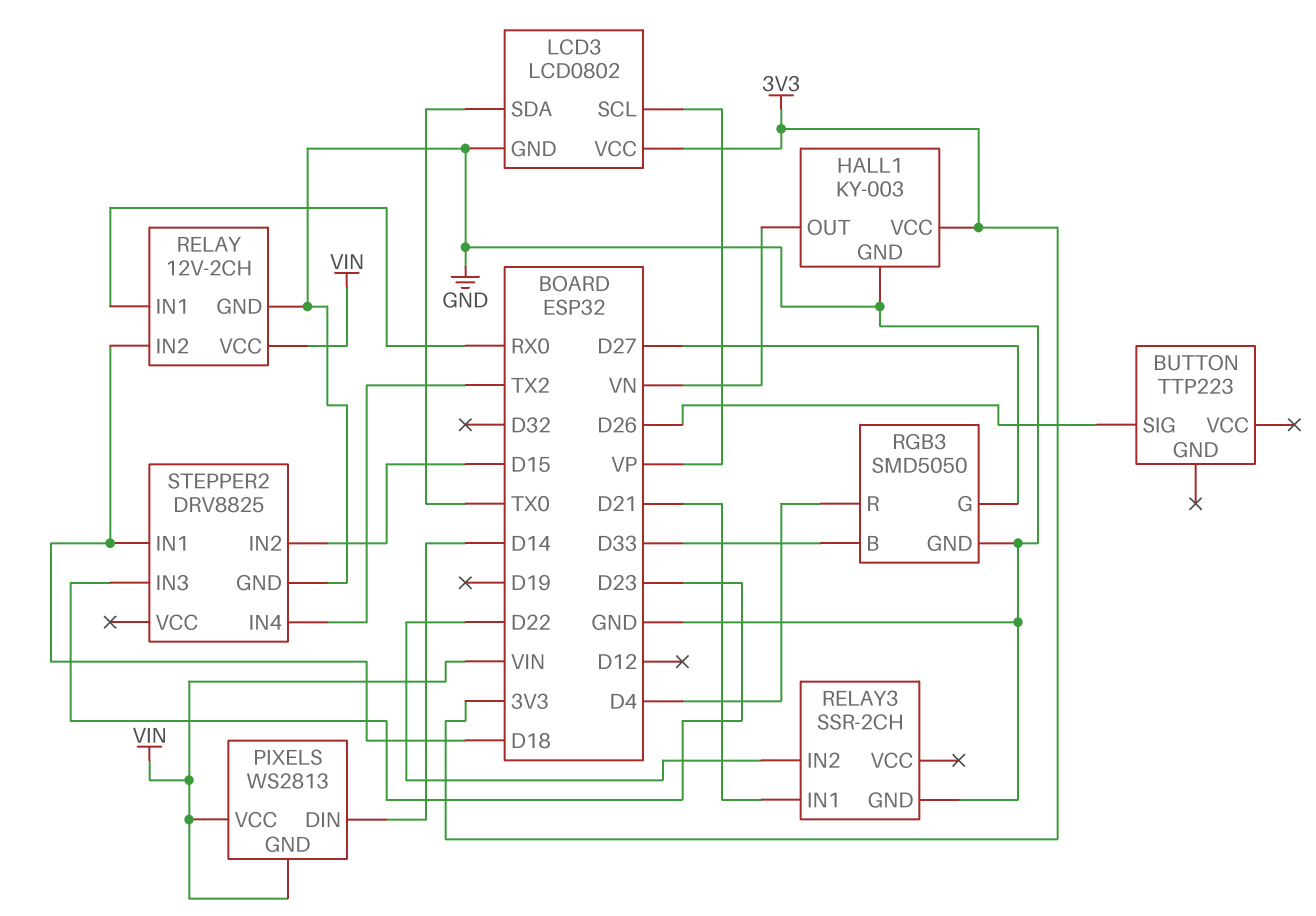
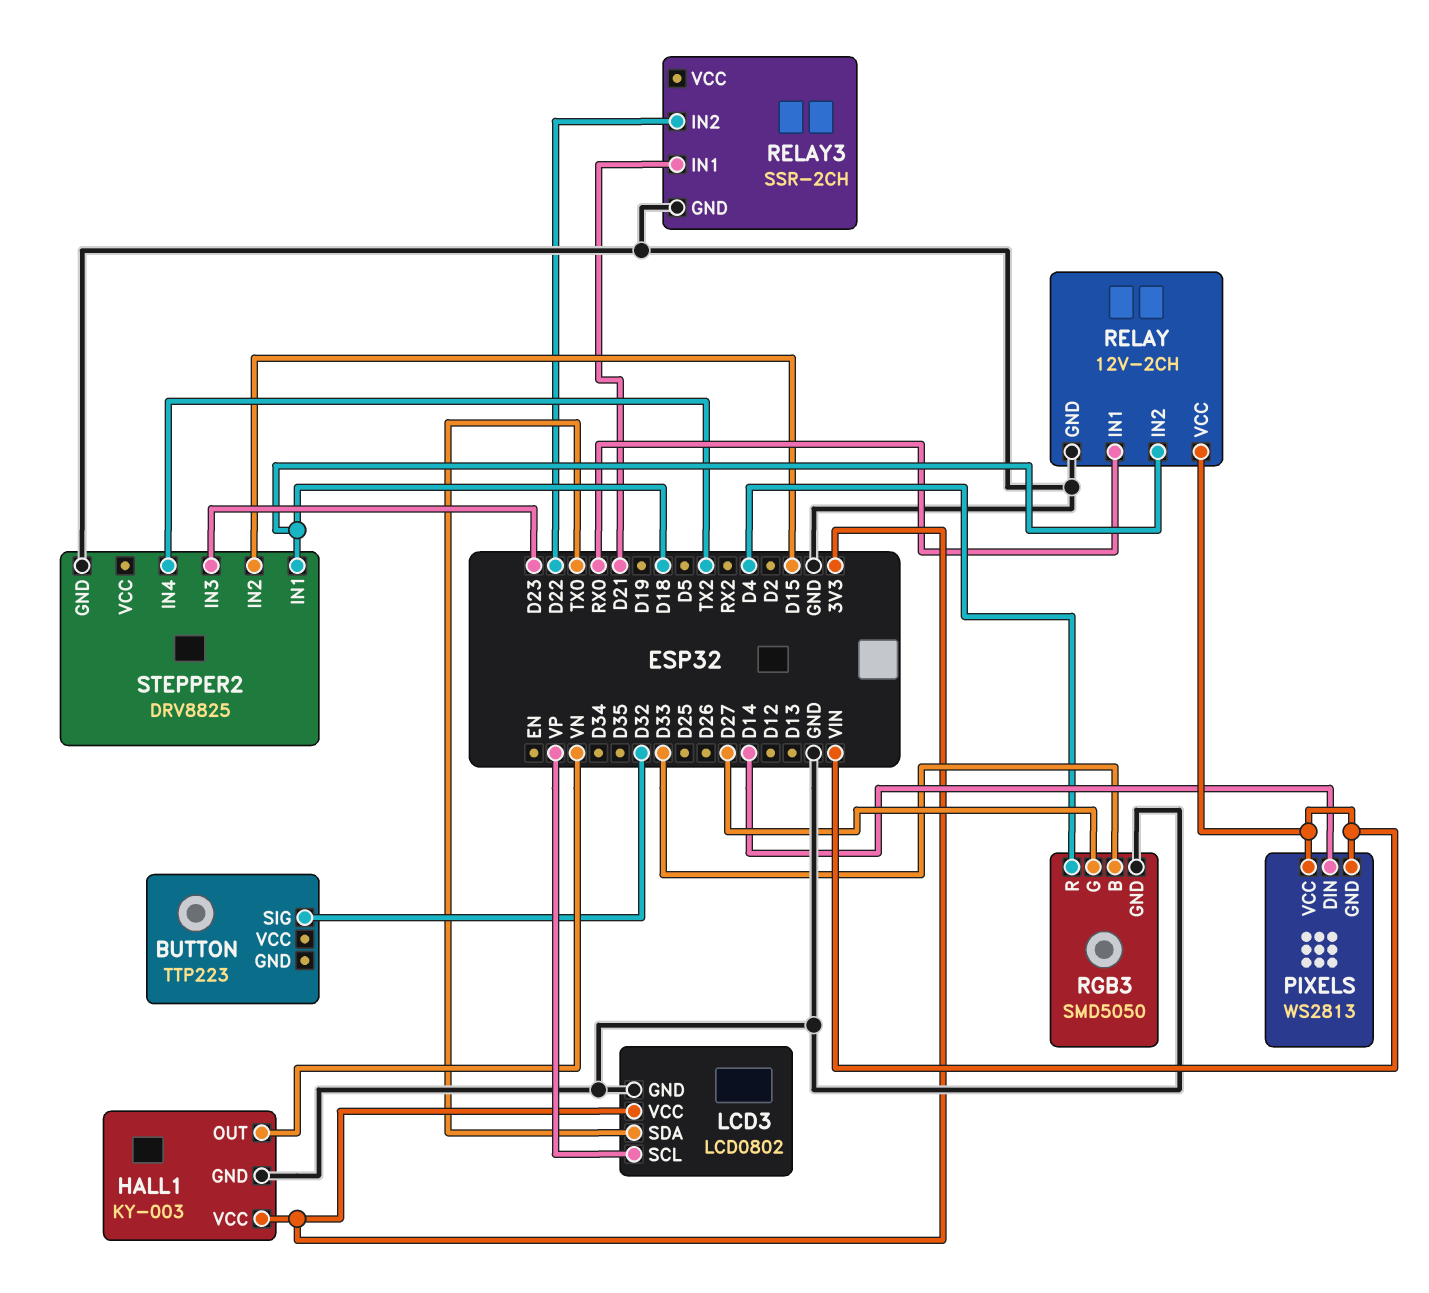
BUTTON pin SIG: D26 -> D32

